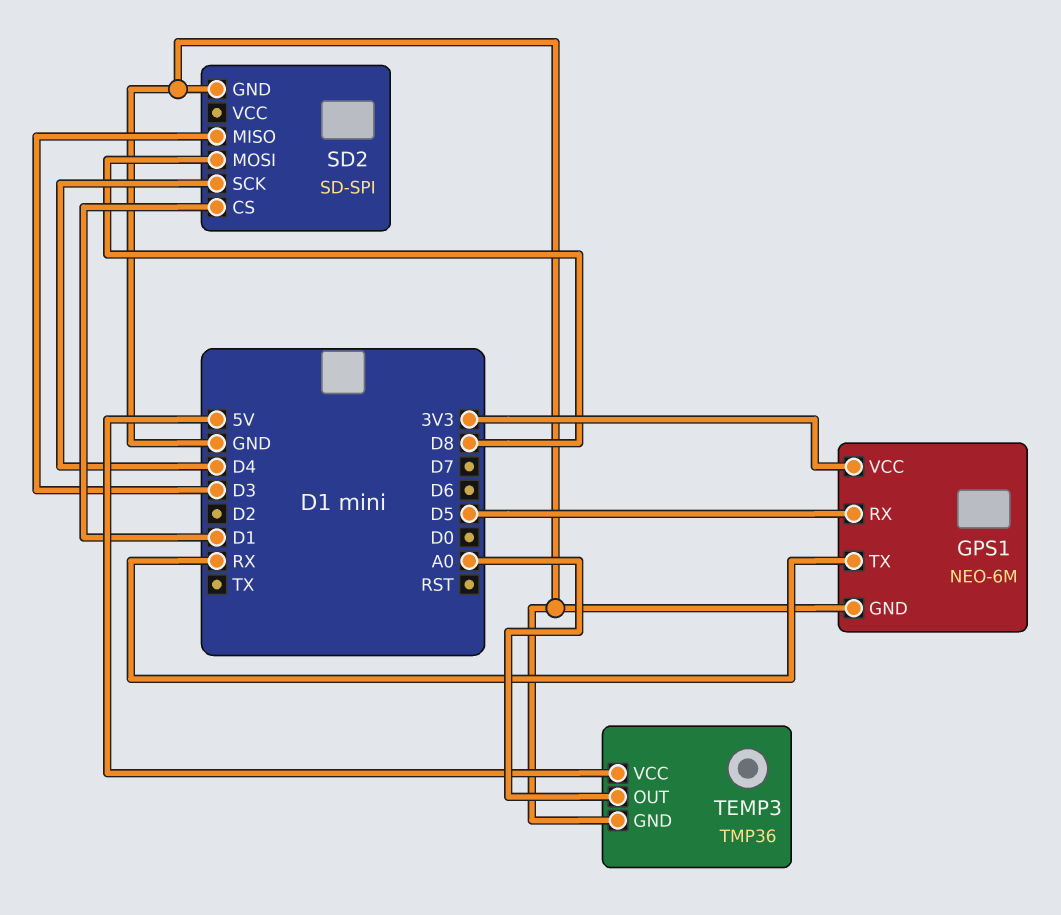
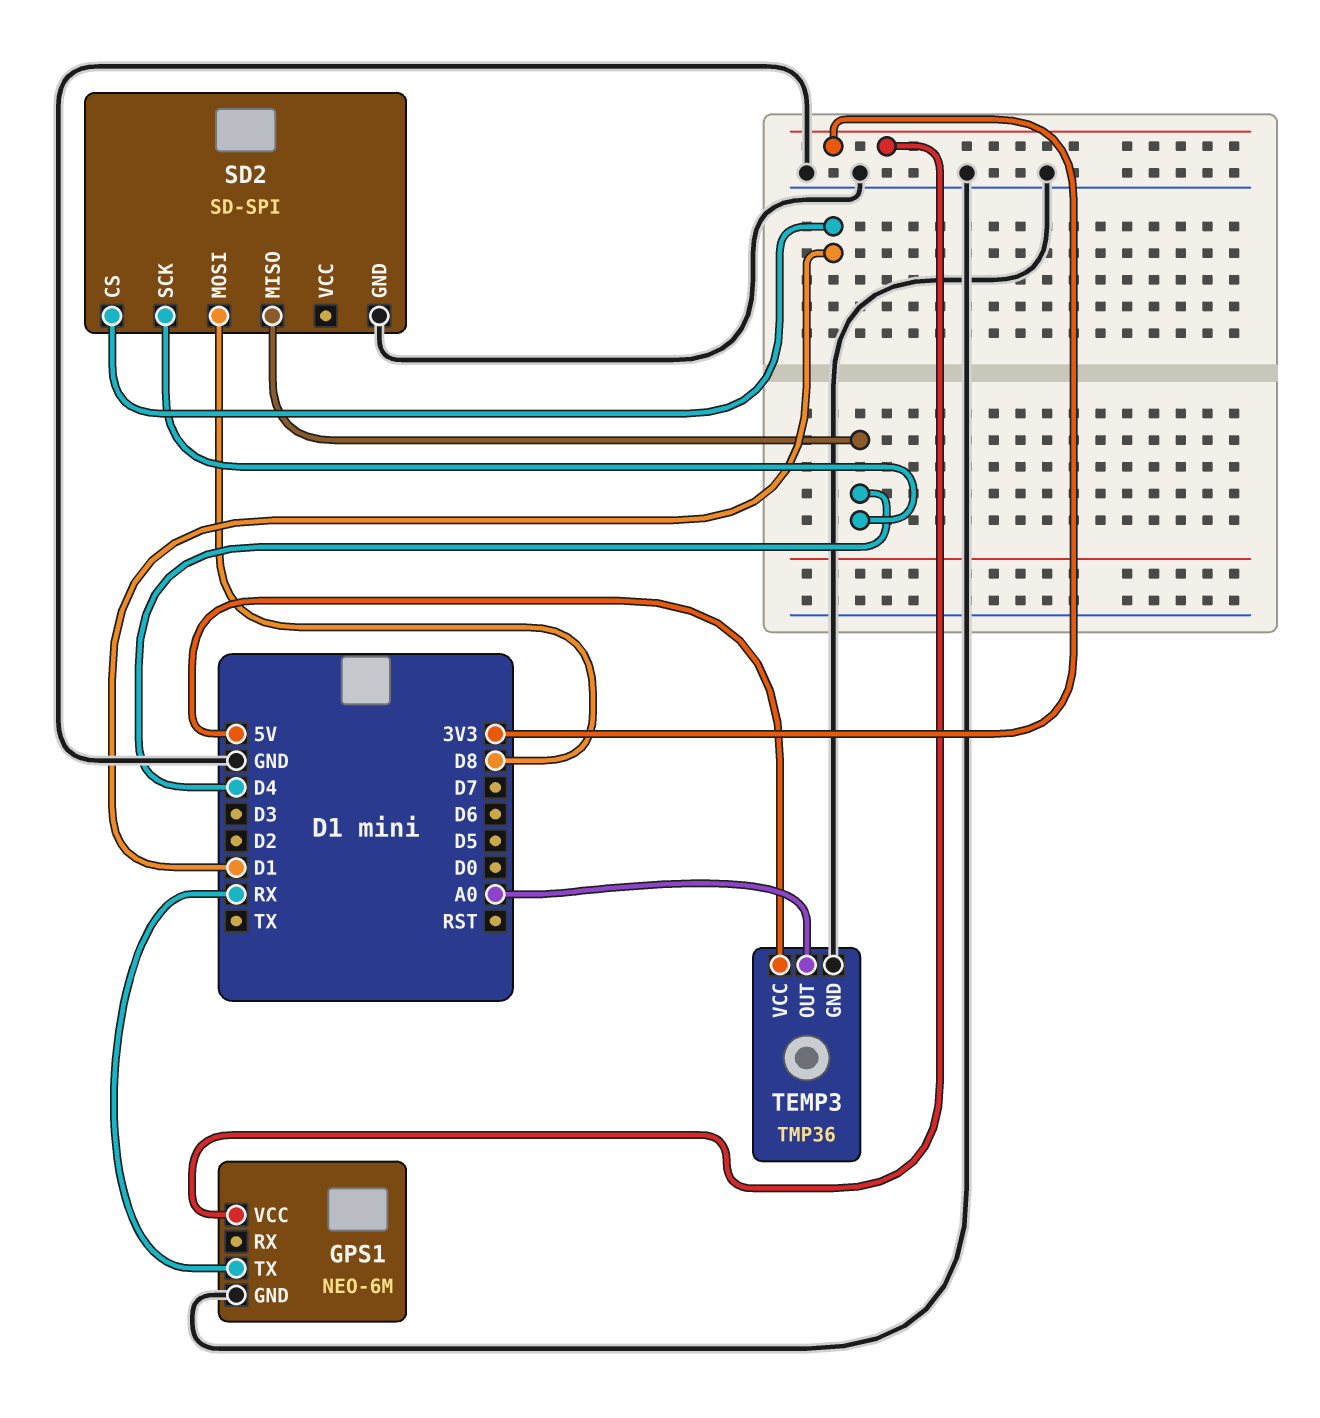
GPS1 pin RX: D5 -> none
SD2 pin MISO: D3 -> D4

